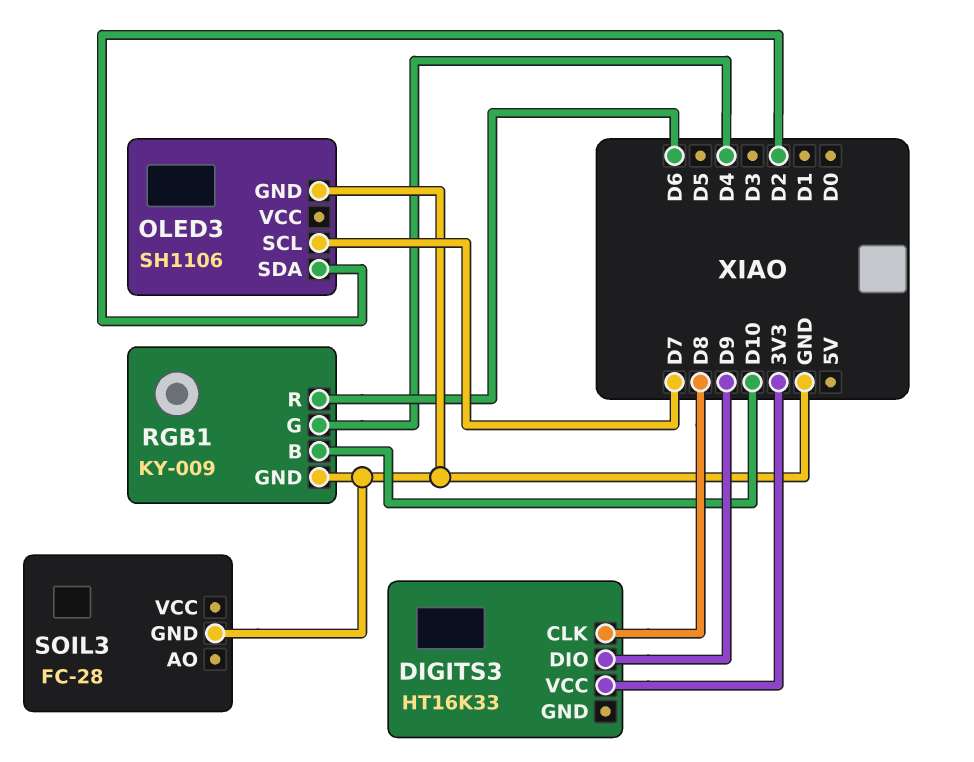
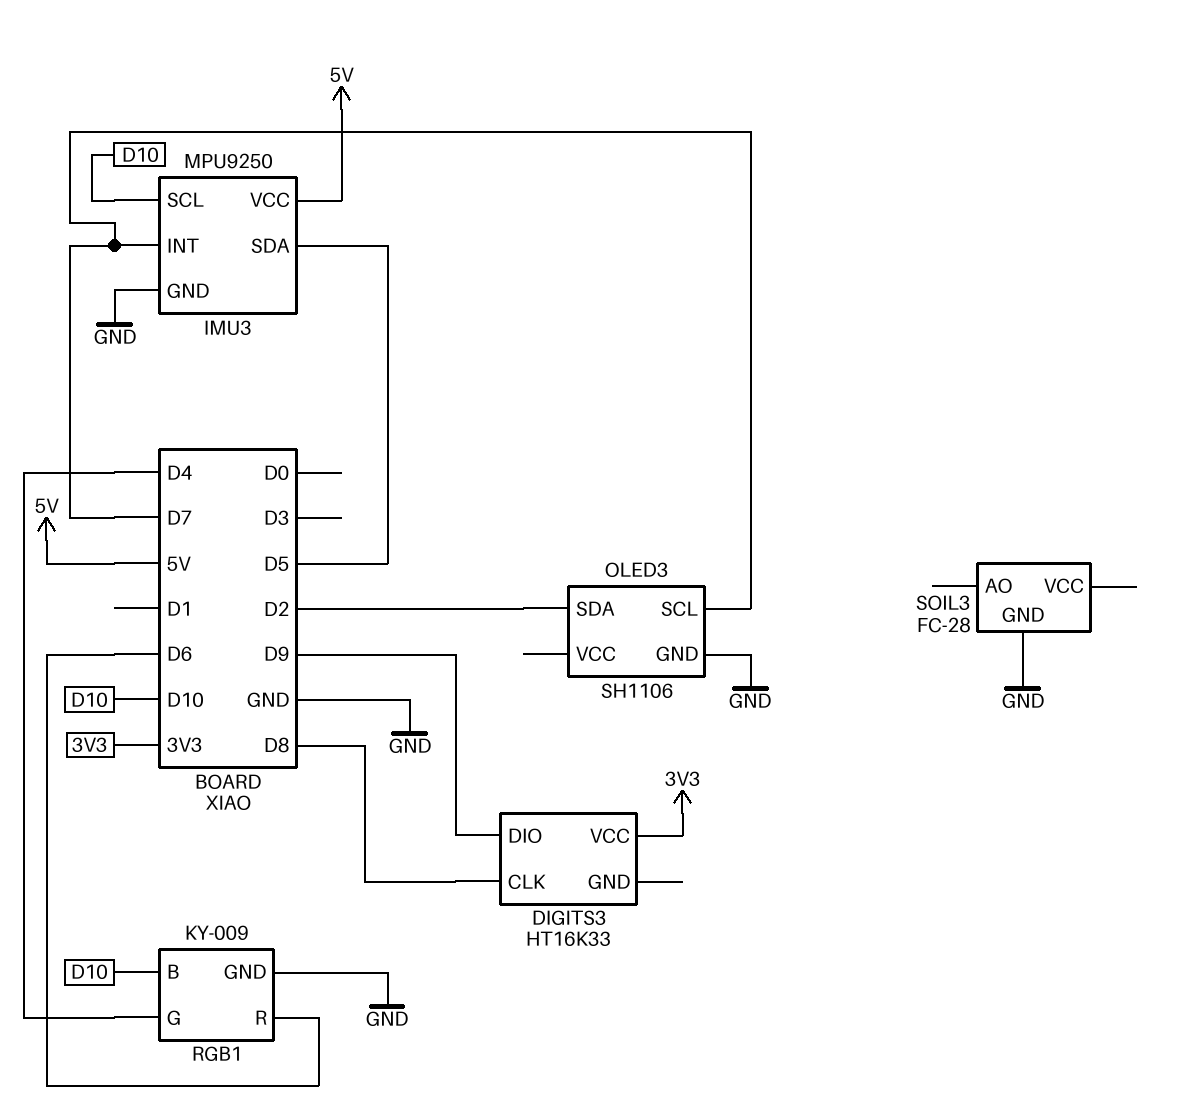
IMU3: none -> MPU9250
IMU3 pin GND: none -> GND
IMU3 pin INT: none -> D7
IMU3 pin SCL: none -> D10
IMU3 pin SDA: none -> D5
IMU3 pin VCC: none -> 5V

